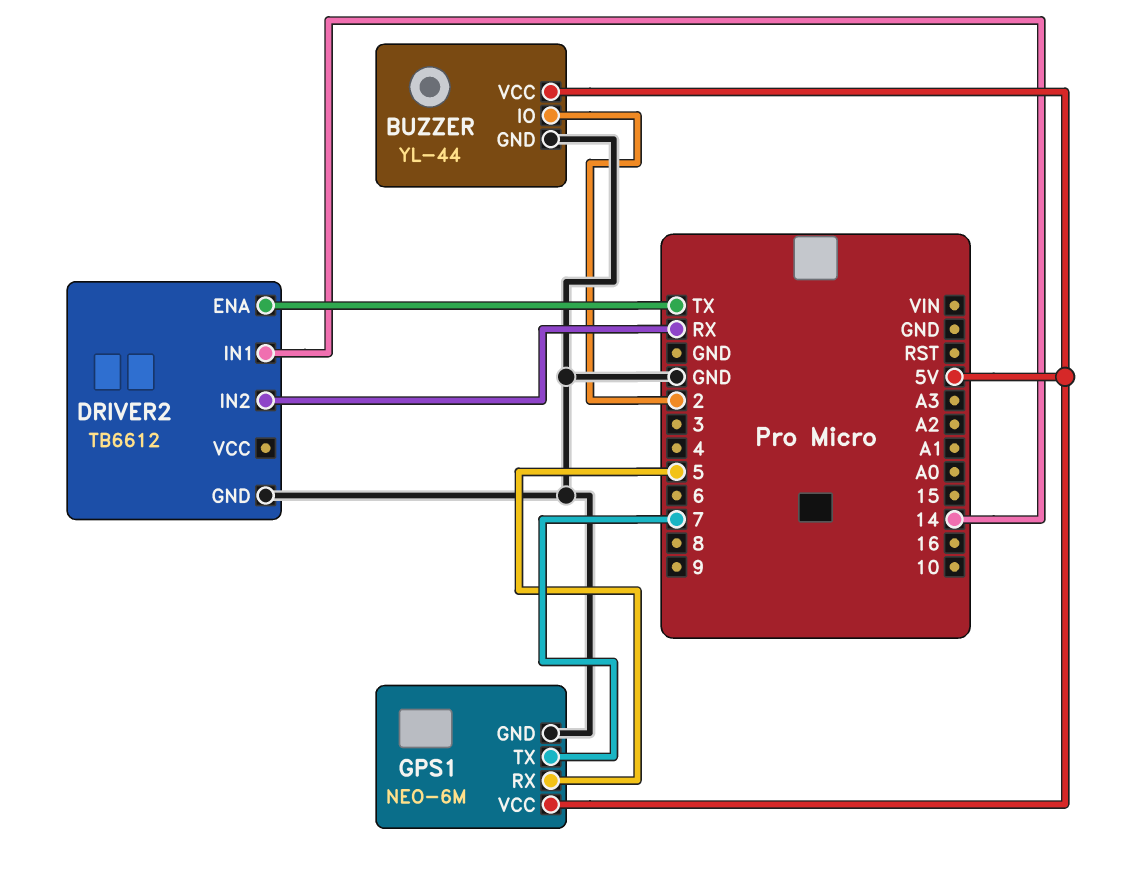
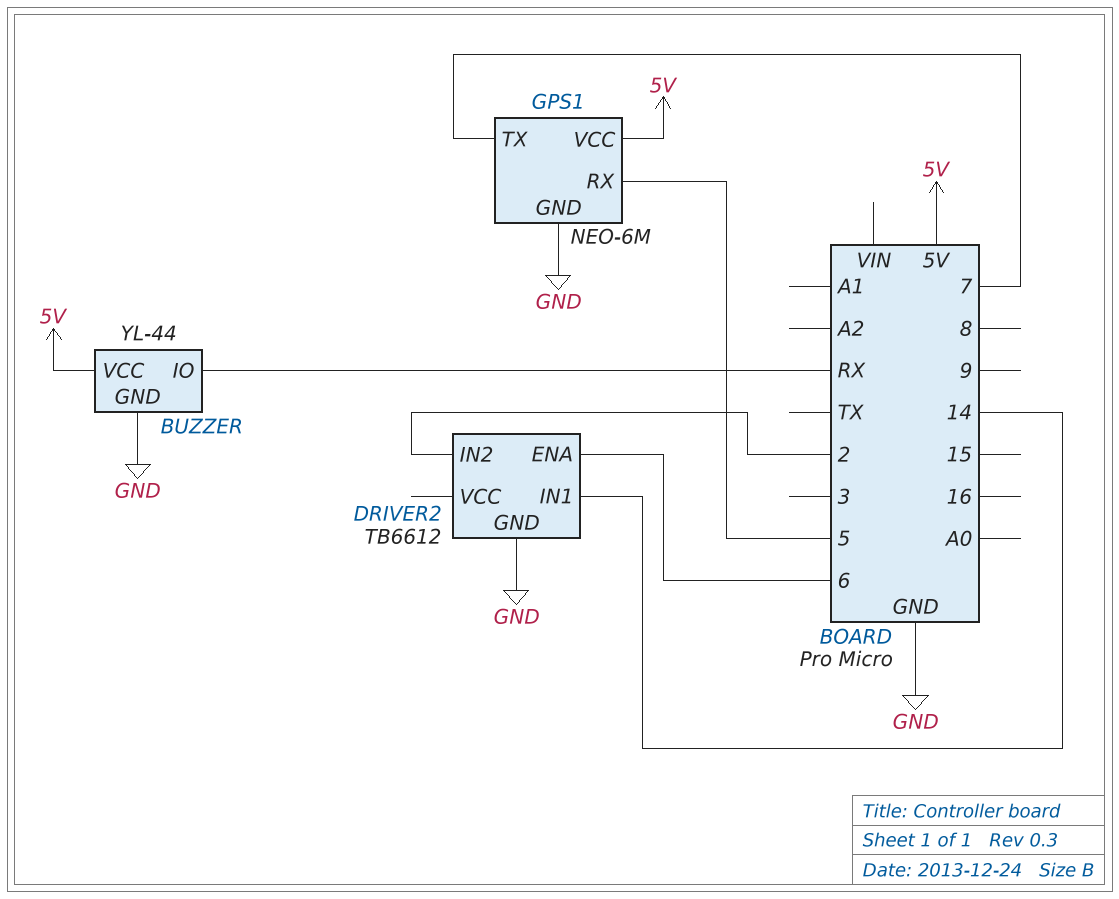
BUZZER pin IO: 2 -> RX
DRIVER2 pin ENA: TX -> 6
DRIVER2 pin IN2: RX -> 2

